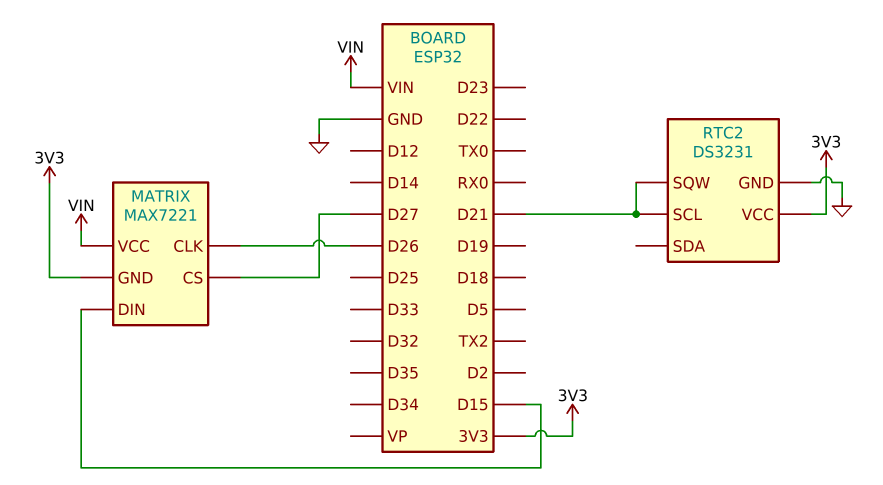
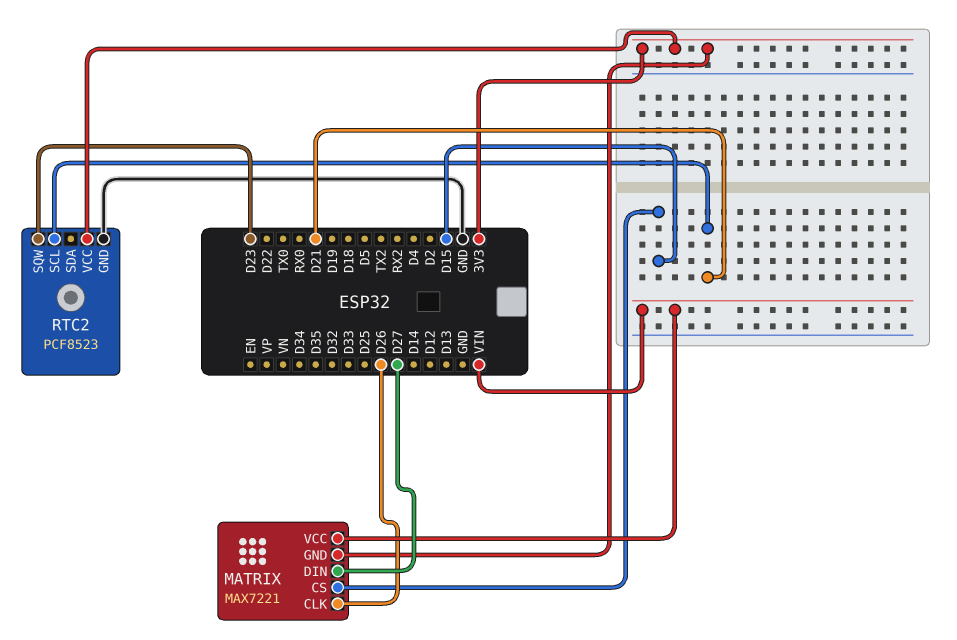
MATRIX pin CS: D27 -> D15
MATRIX pin DIN: D15 -> D27
RTC2: DS3231 -> PCF8523
RTC2 pin SQW: D21 -> D23

